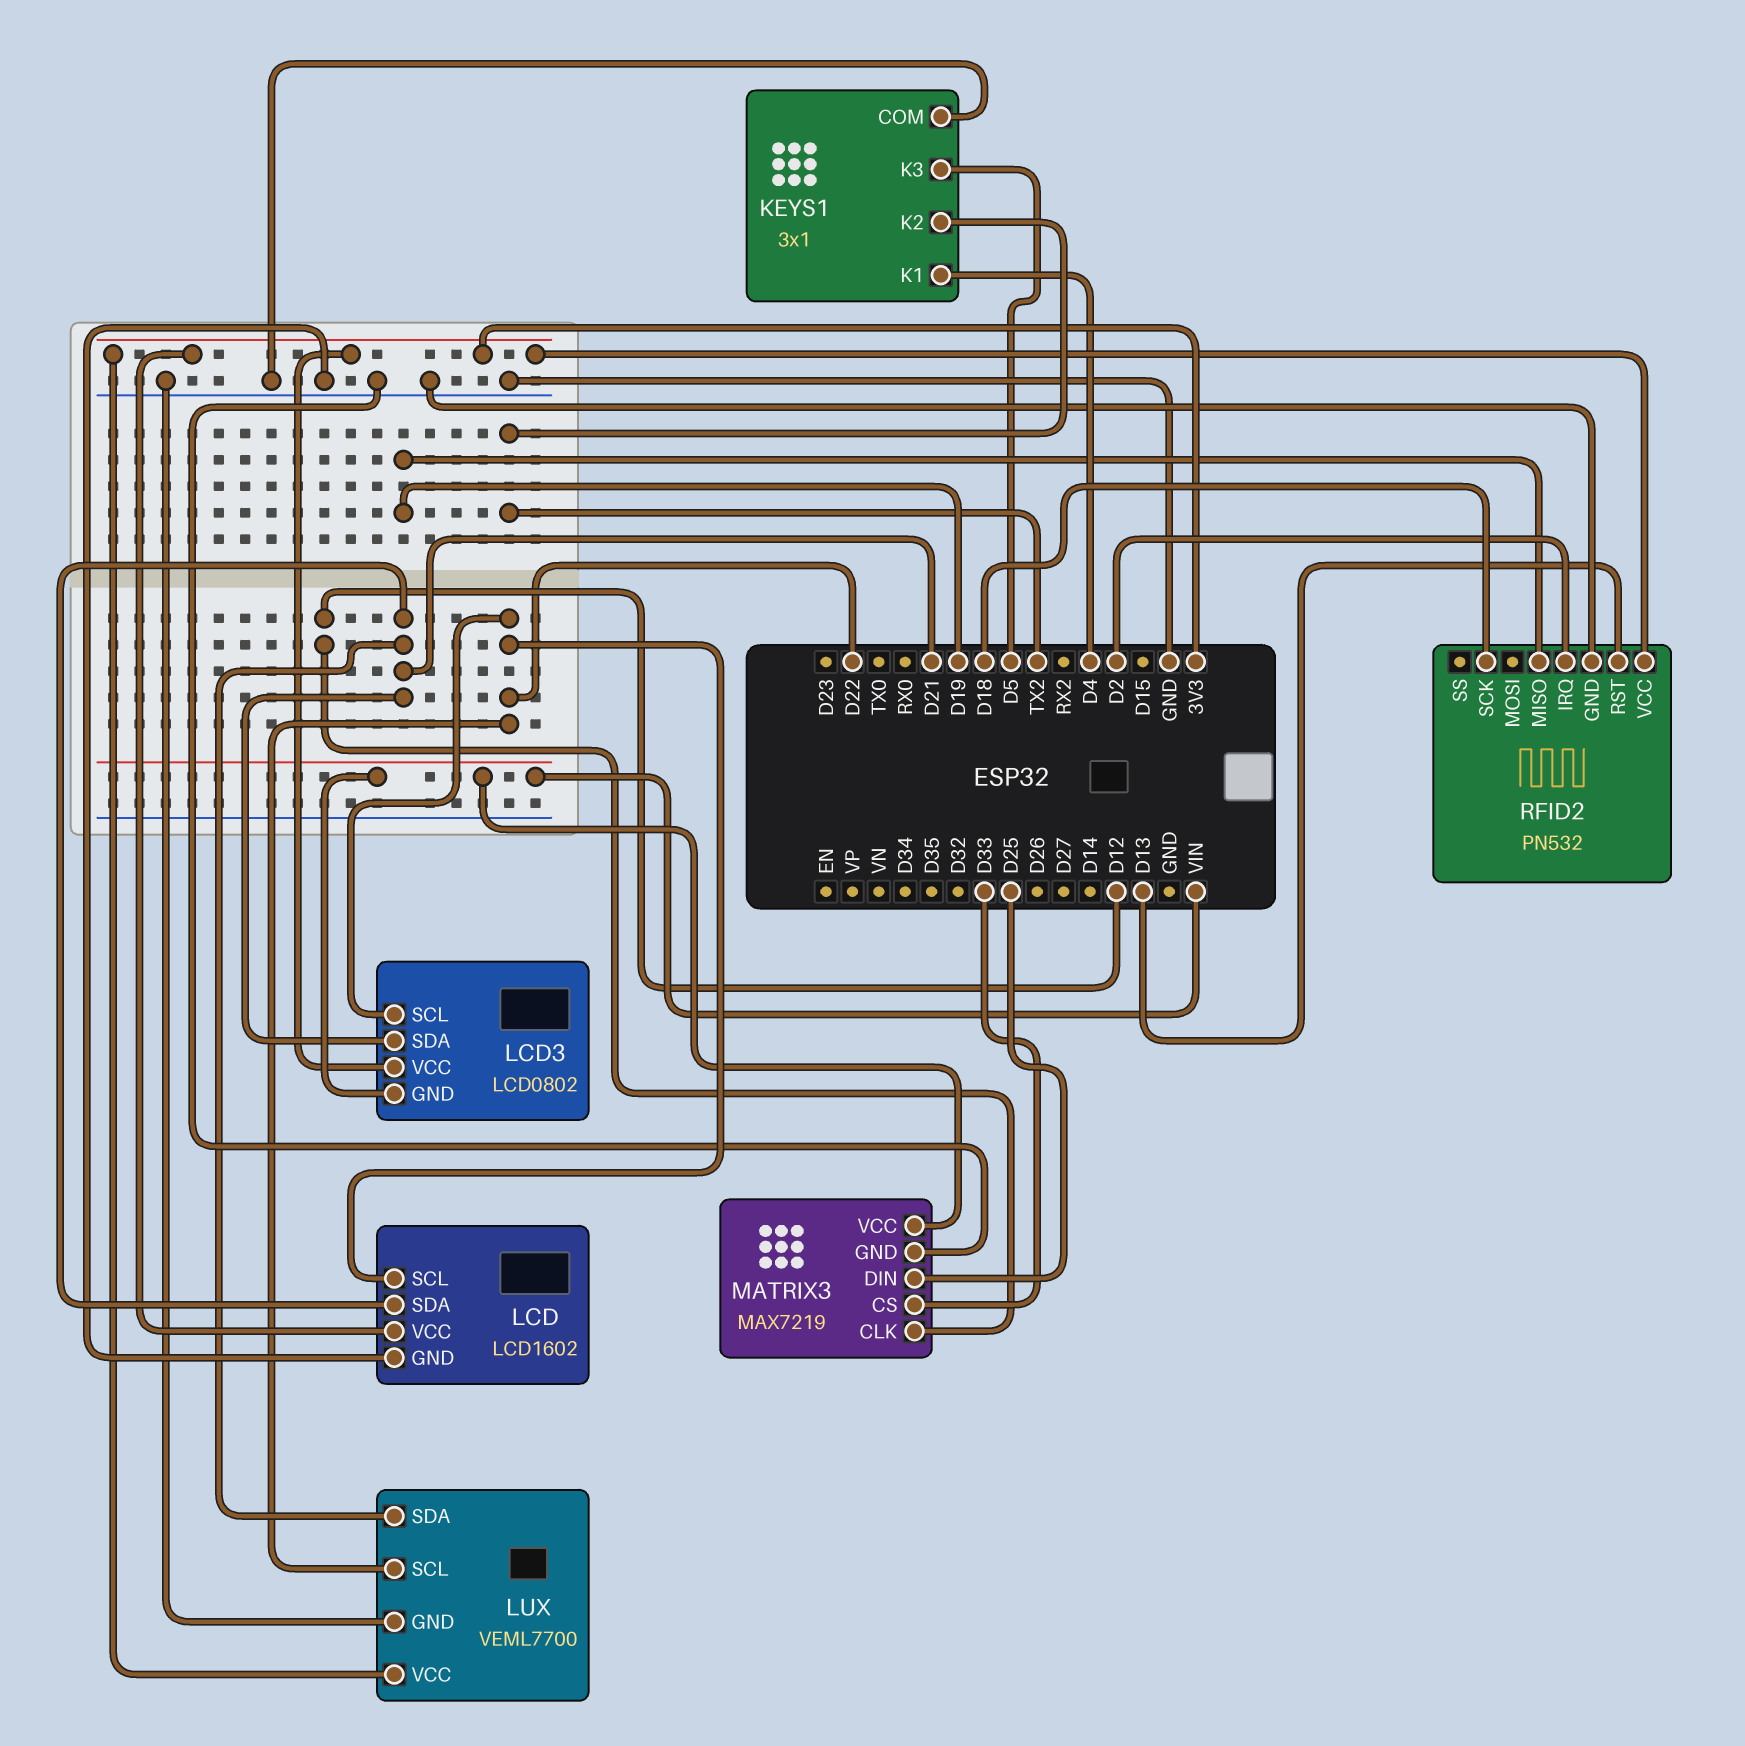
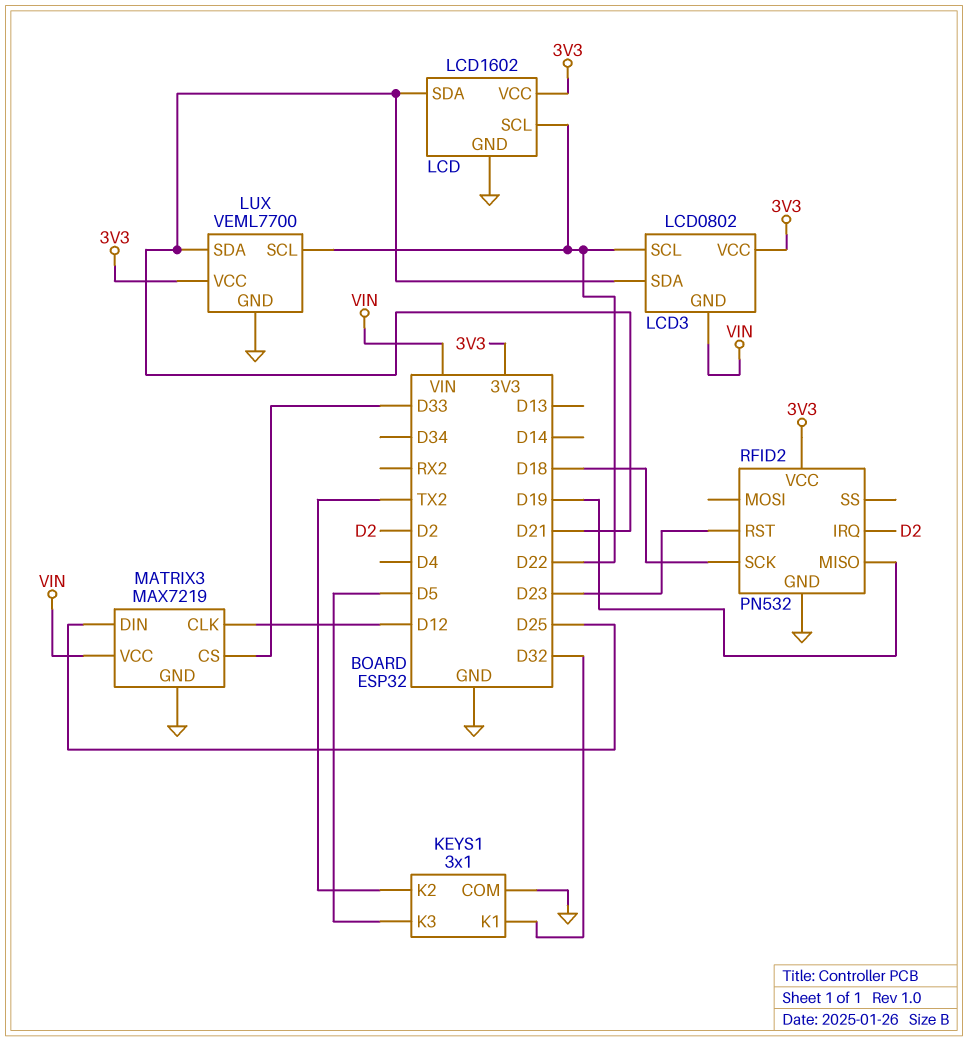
KEYS1 pin K1: D4 -> D32
RFID2 pin RST: D13 -> D23

